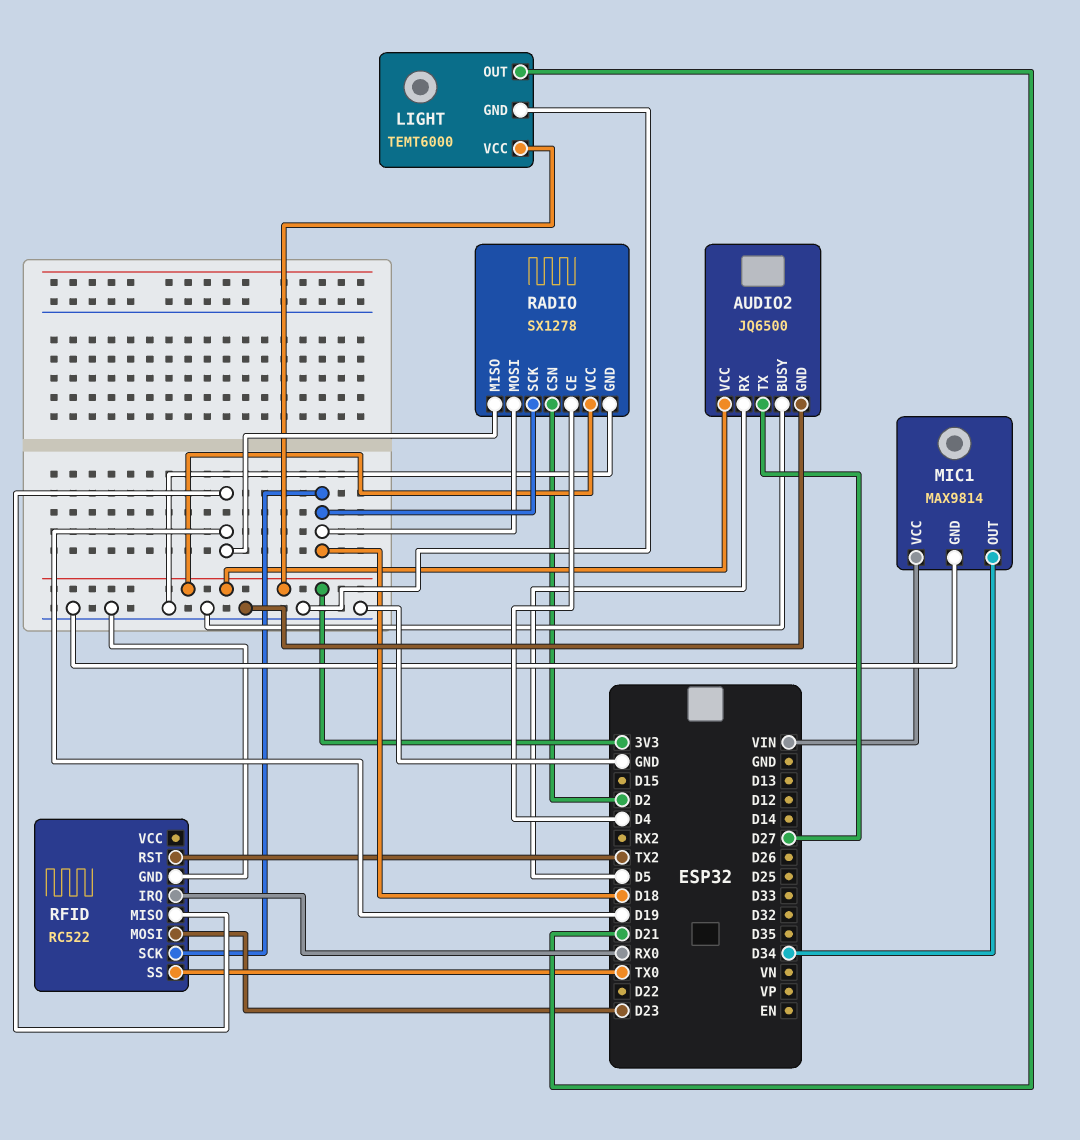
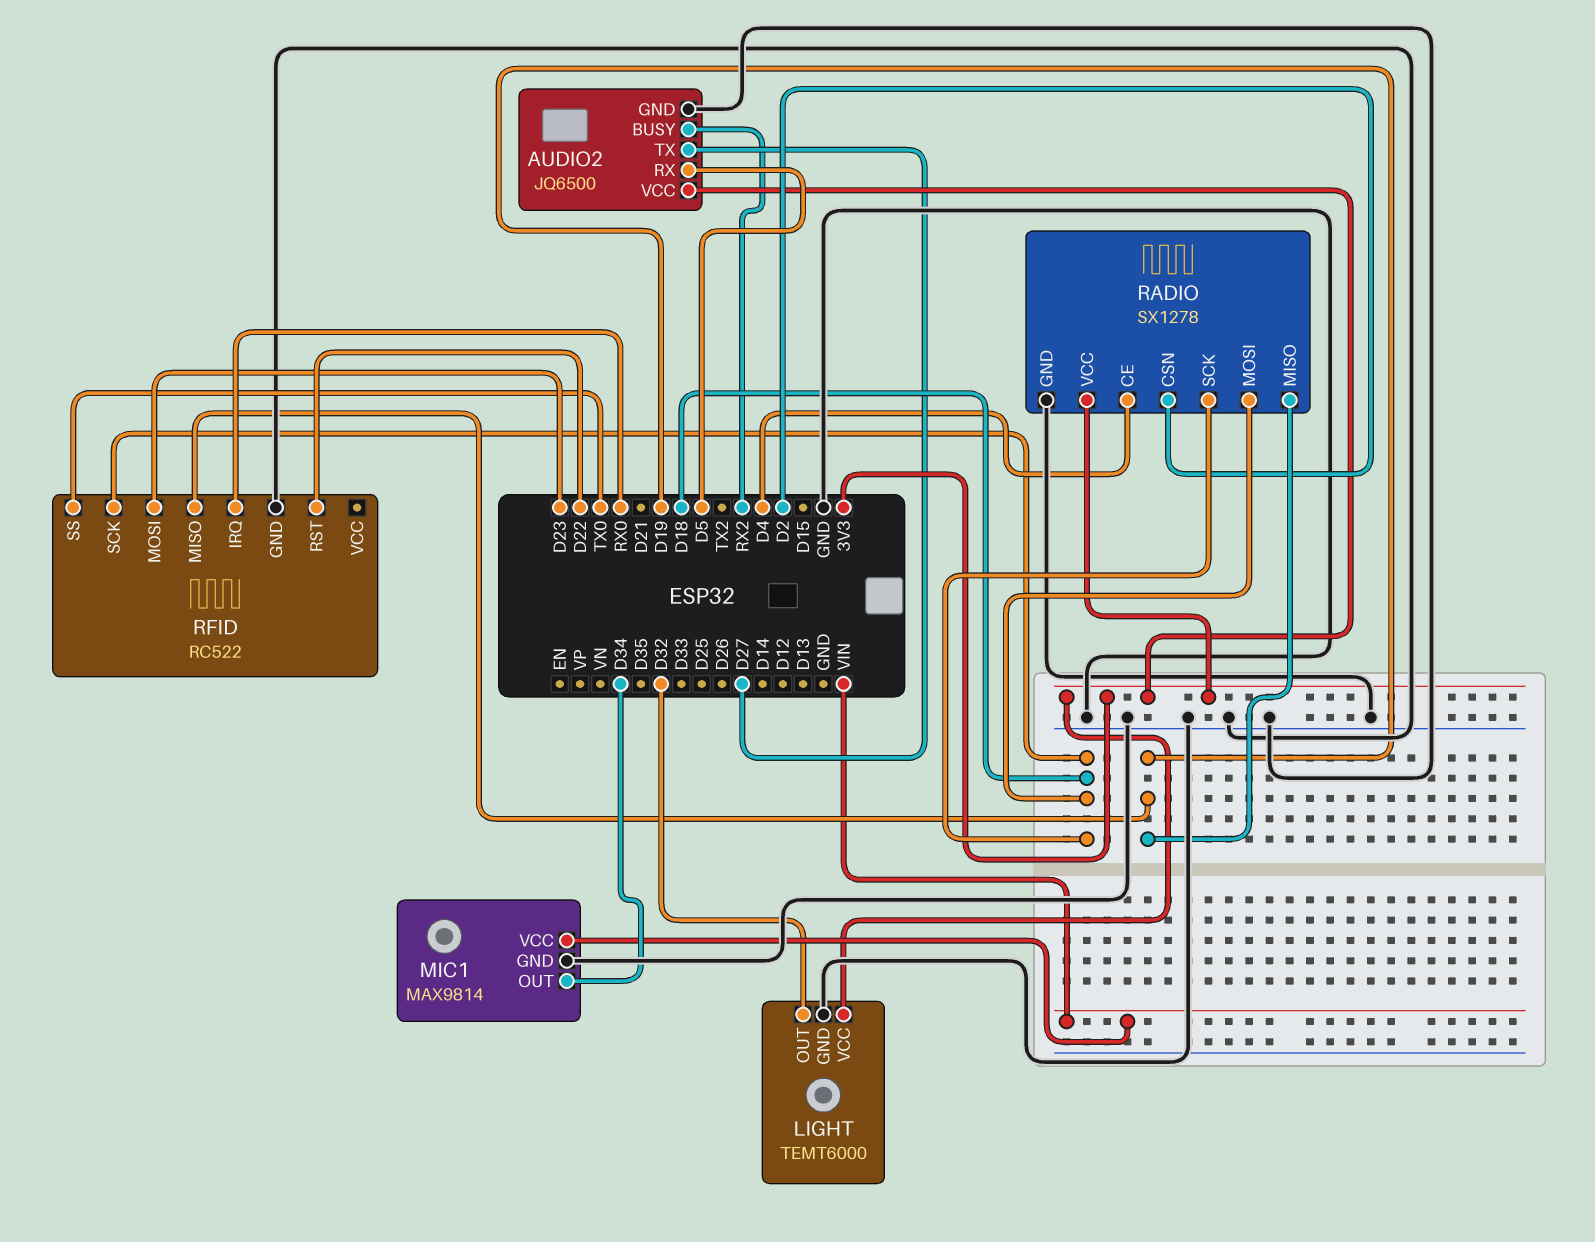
AUDIO2 pin BUSY: GND -> RX2
LIGHT pin OUT: D21 -> D32
RFID pin RST: TX2 -> D22

